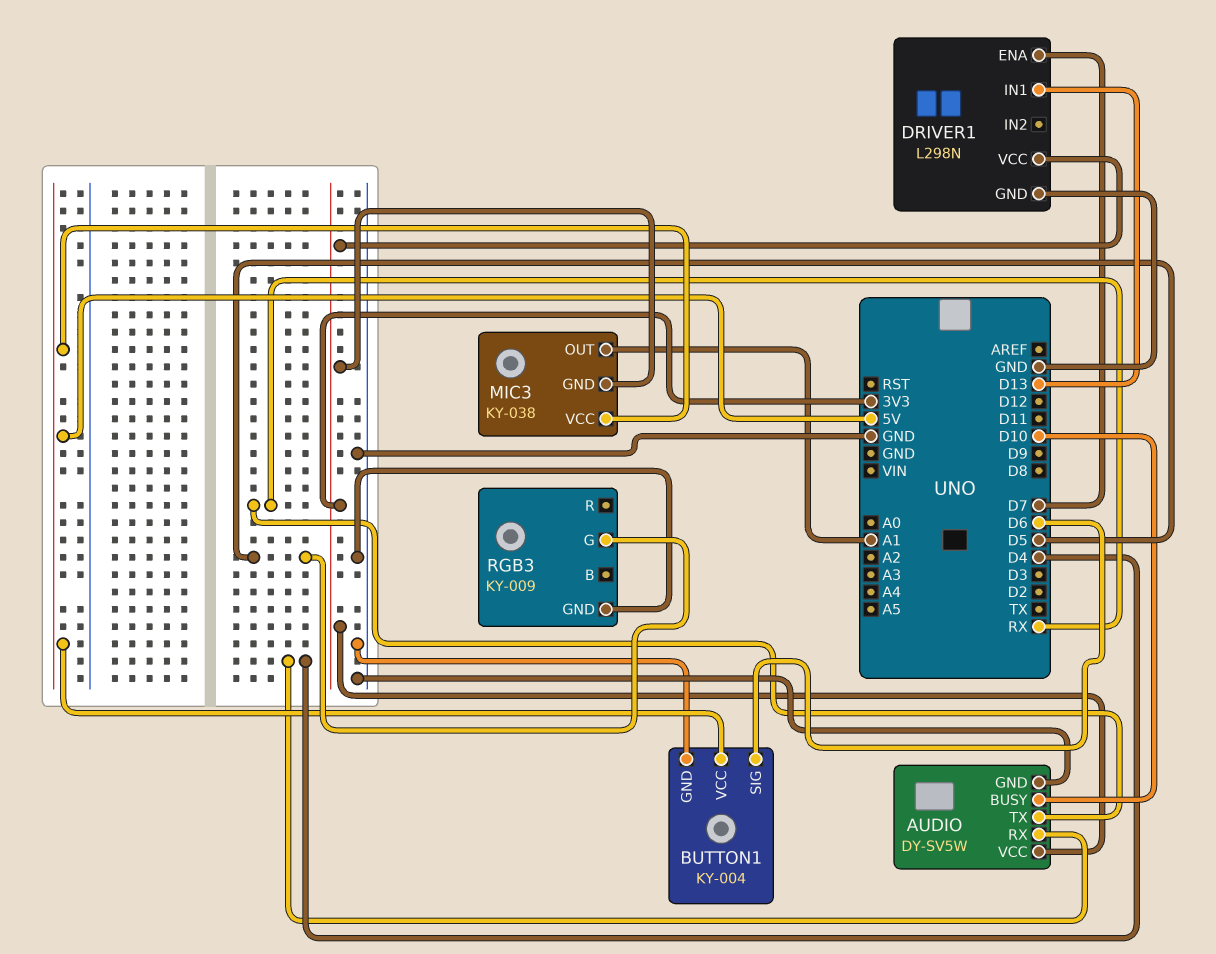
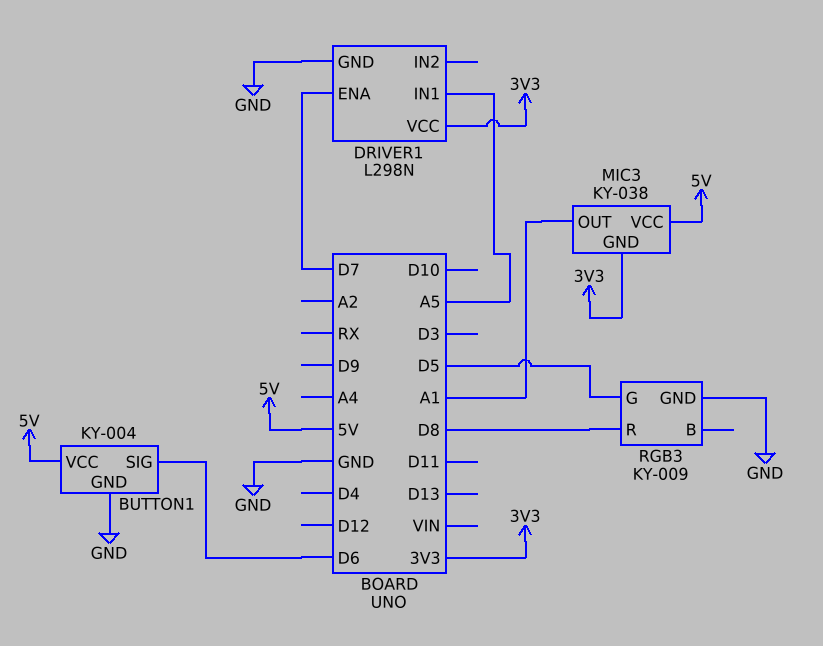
AUDIO: DY-SV5W -> none
AUDIO pin BUSY: D10 -> none
AUDIO pin GND: GND -> none
AUDIO pin RX: D4 -> none
AUDIO pin TX: RX -> none
AUDIO pin VCC: 3V3 -> none
DRIVER1 pin IN1: D13 -> A5
RGB3 pin R: none -> D8

